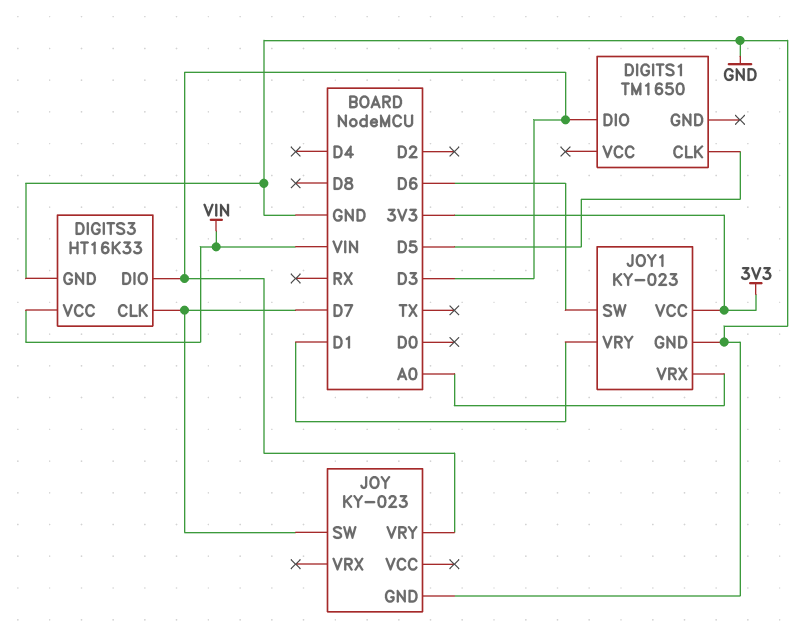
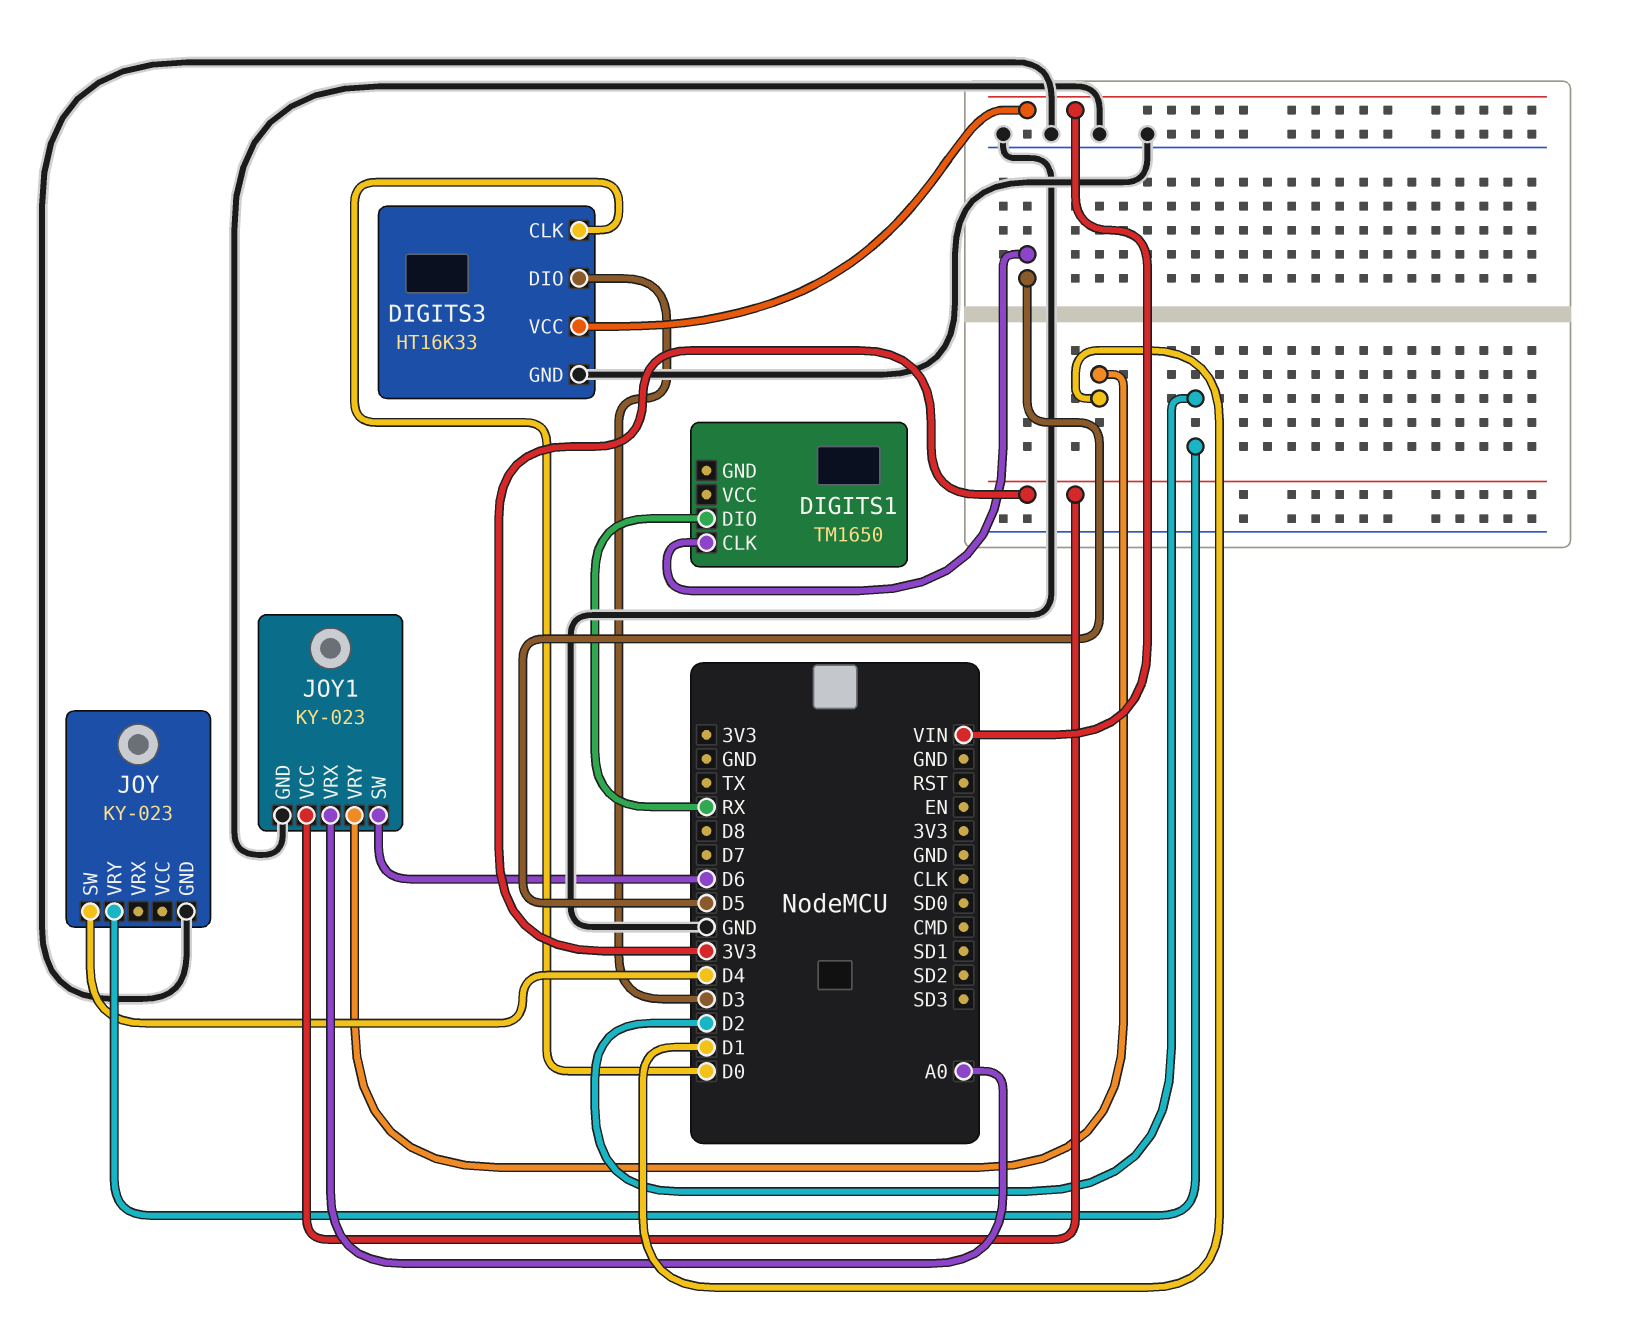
DIGITS1 pin DIO: D3 -> RX
DIGITS3 pin CLK: D7 -> D0
JOY pin SW: D7 -> D4
JOY pin VRY: D3 -> D2

